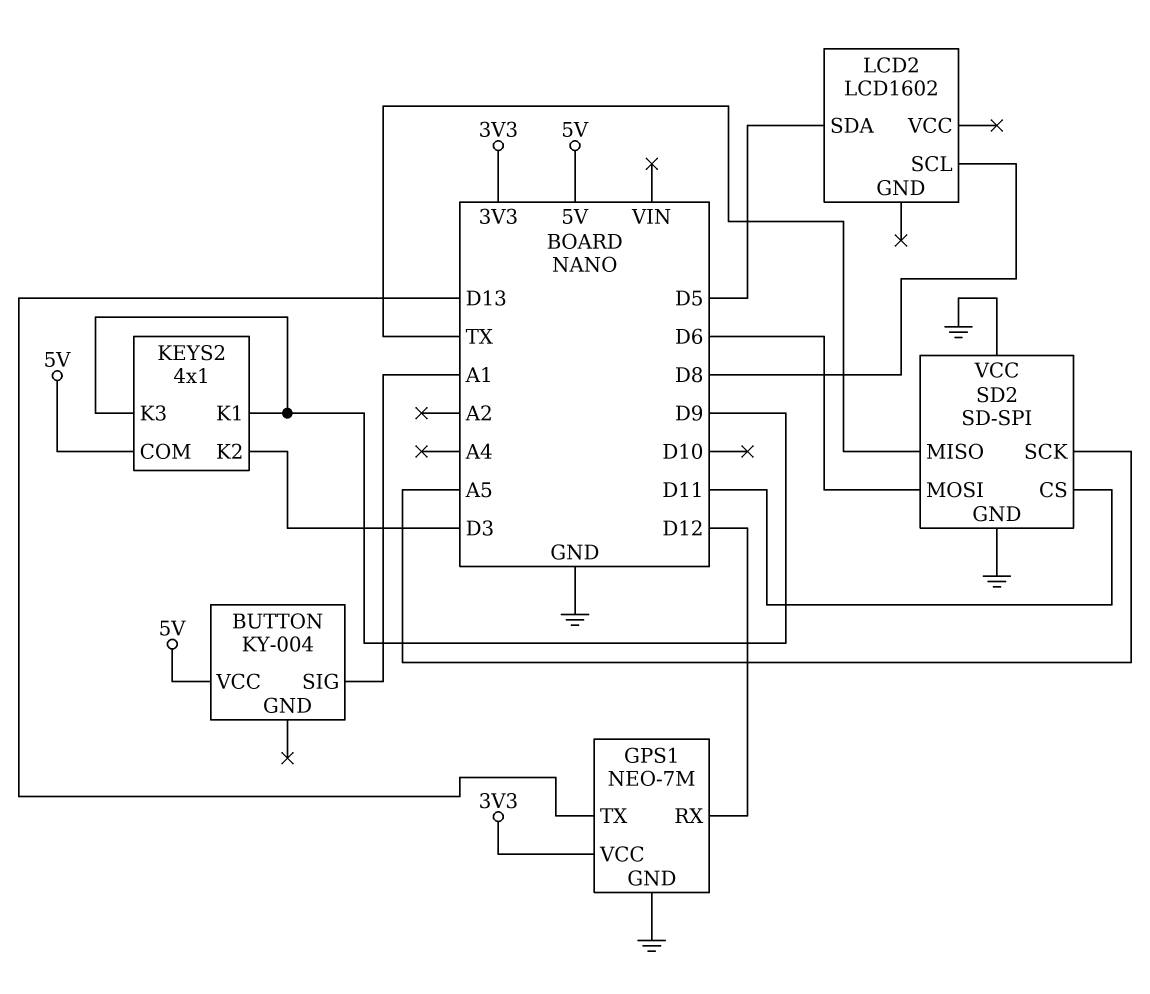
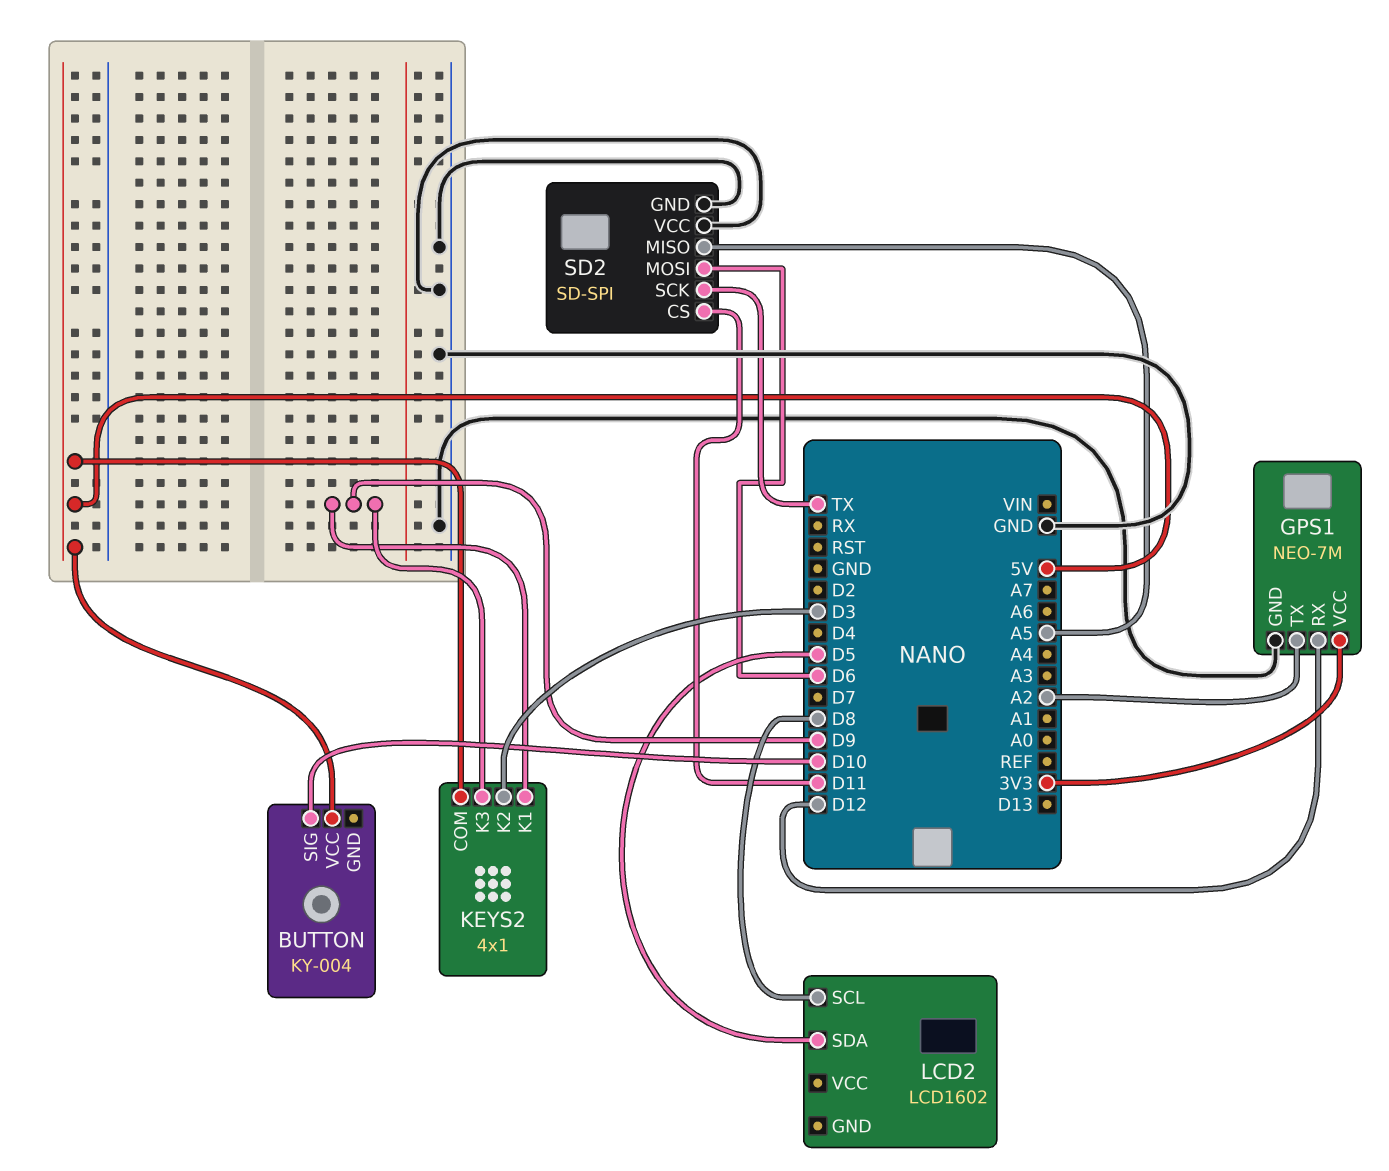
BUTTON pin SIG: A1 -> D10
GPS1 pin TX: D13 -> A2
SD2 pin MISO: TX -> A5
SD2 pin SCK: A5 -> TX

